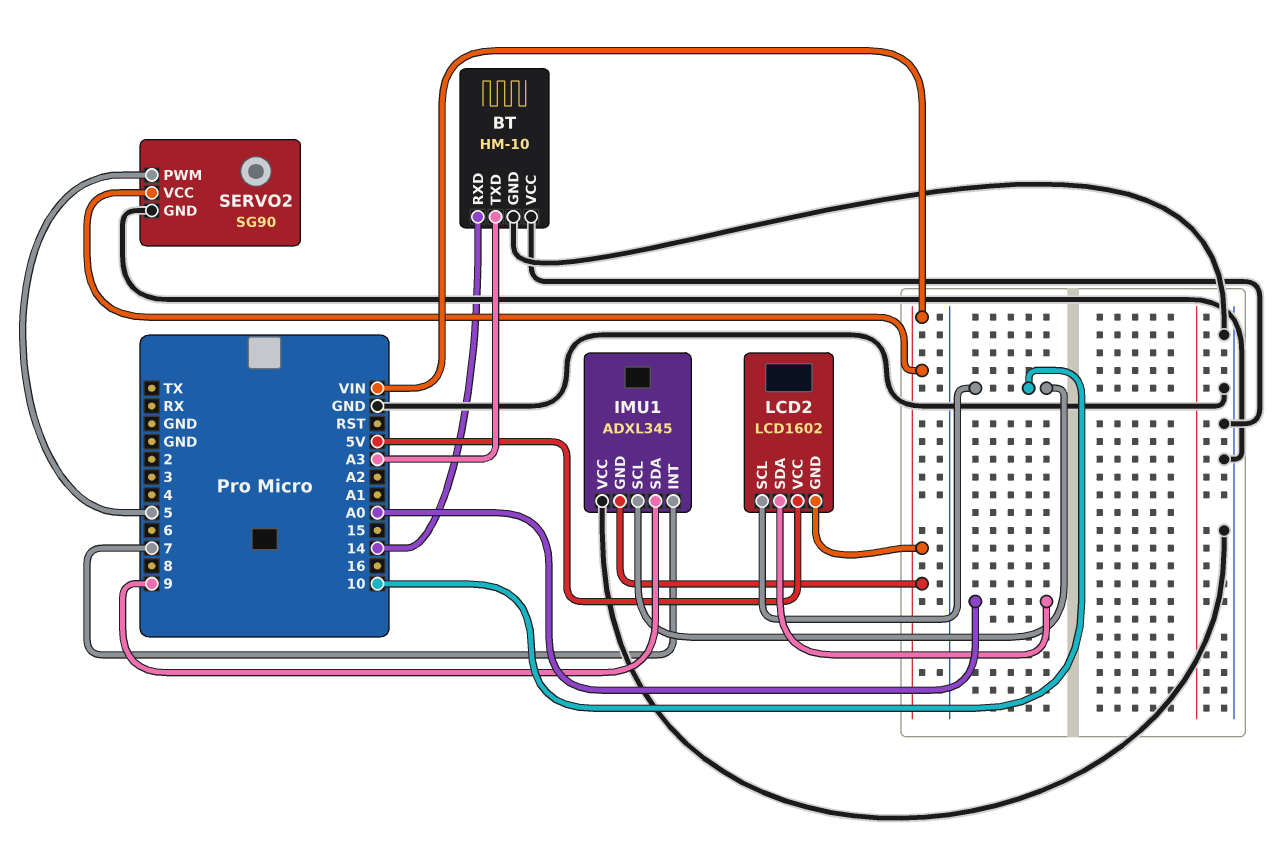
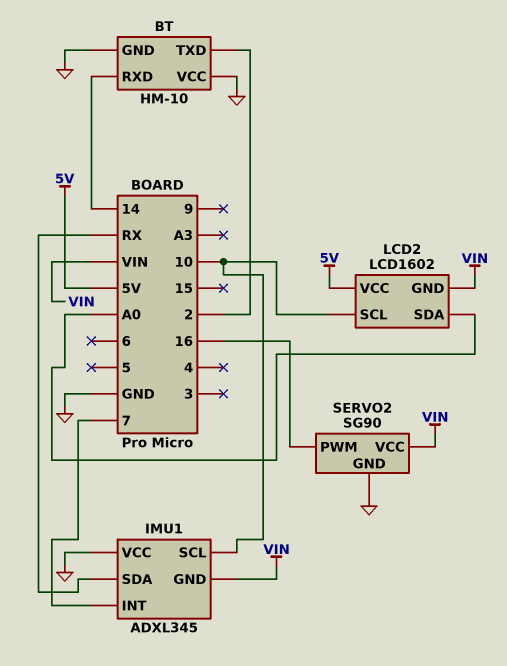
BT pin TXD: A3 -> 2
IMU1 pin SDA: 9 -> RX
SERVO2 pin PWM: 5 -> 16

